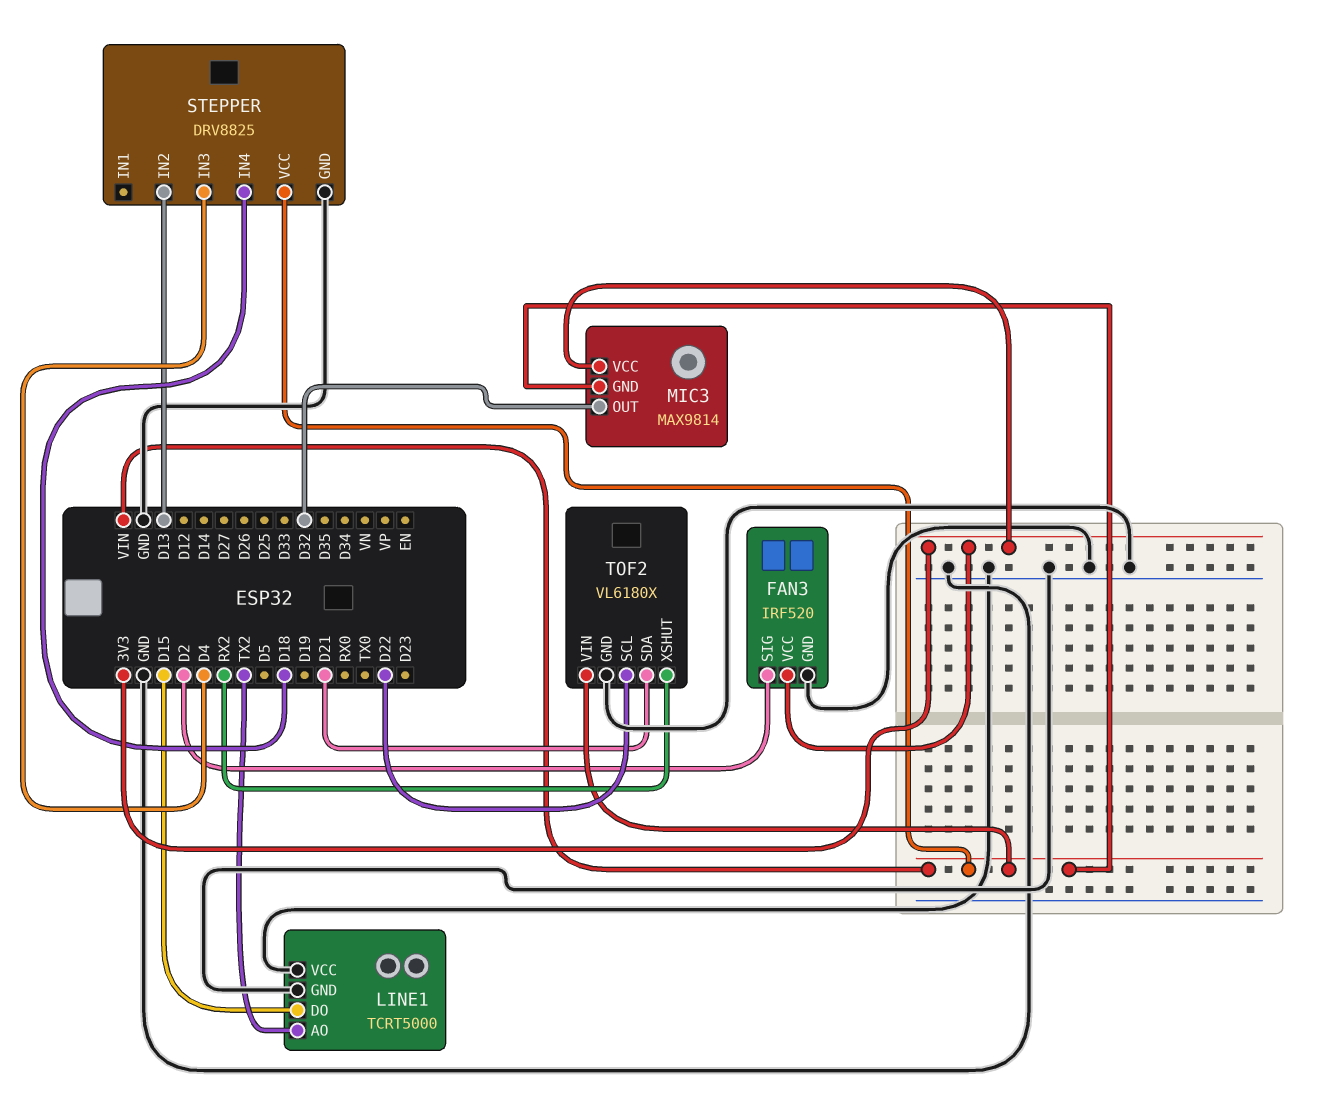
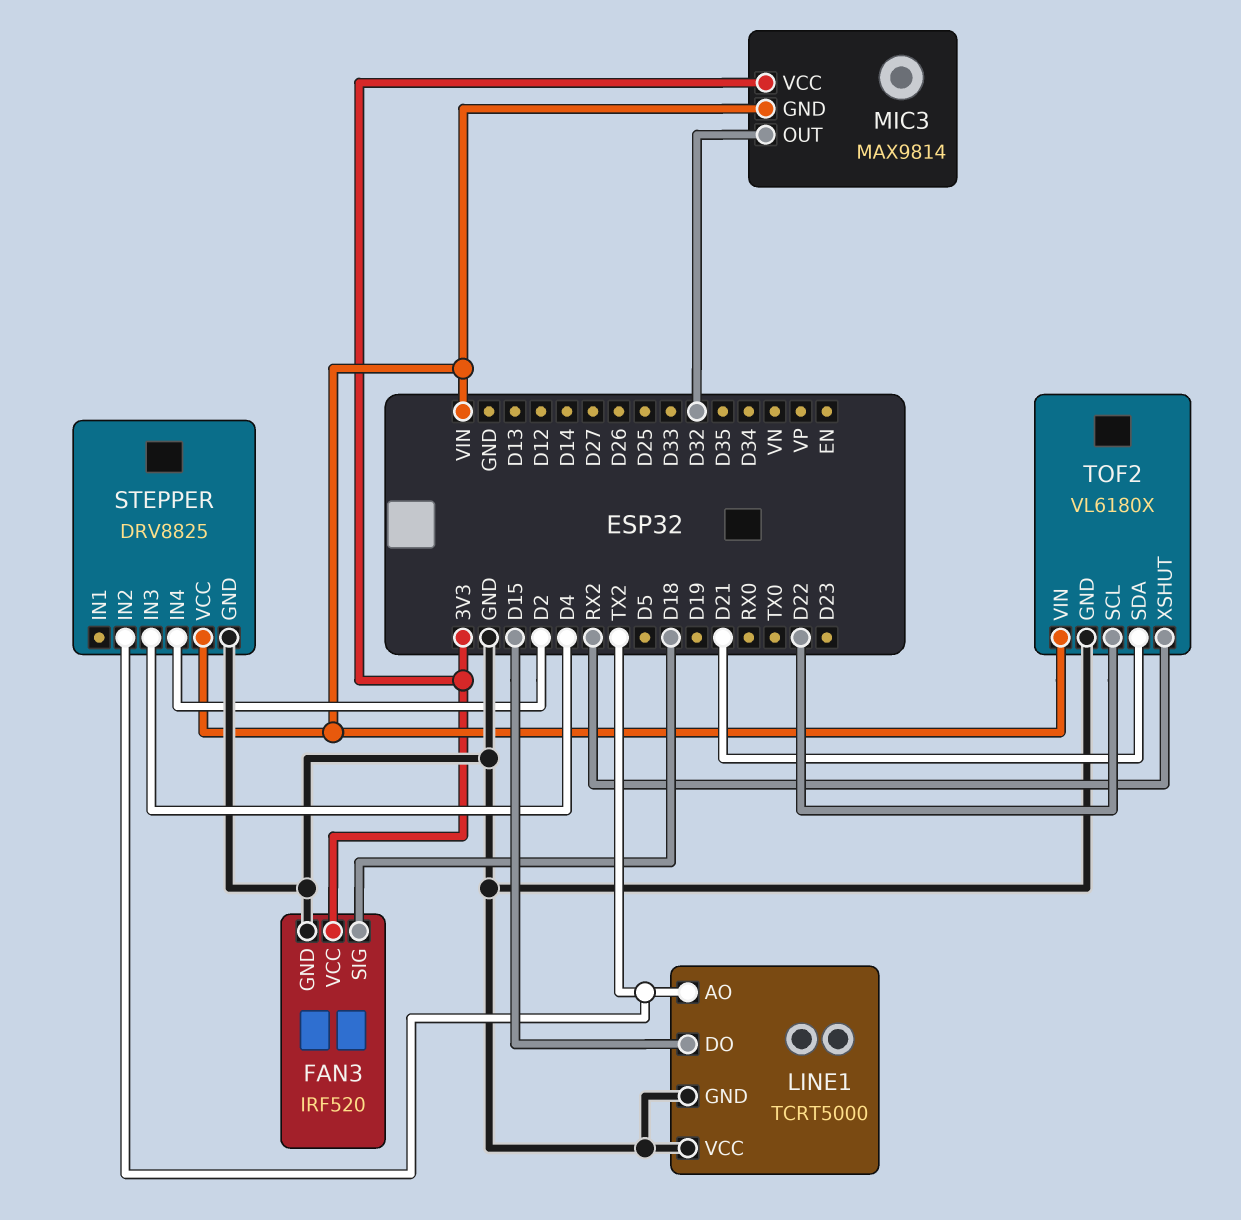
FAN3 pin SIG: D2 -> D18
STEPPER pin IN2: D13 -> TX2
STEPPER pin IN4: D18 -> D2

